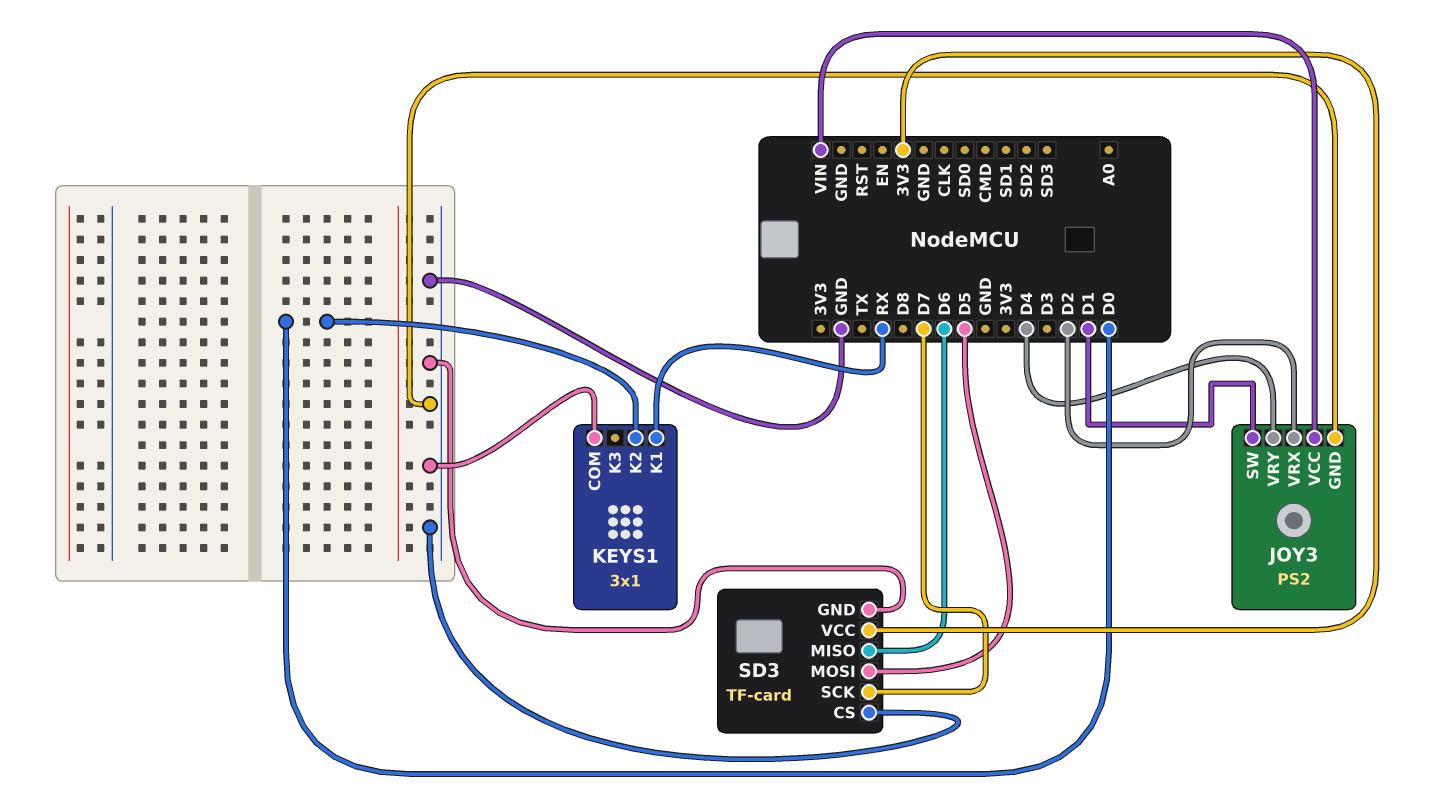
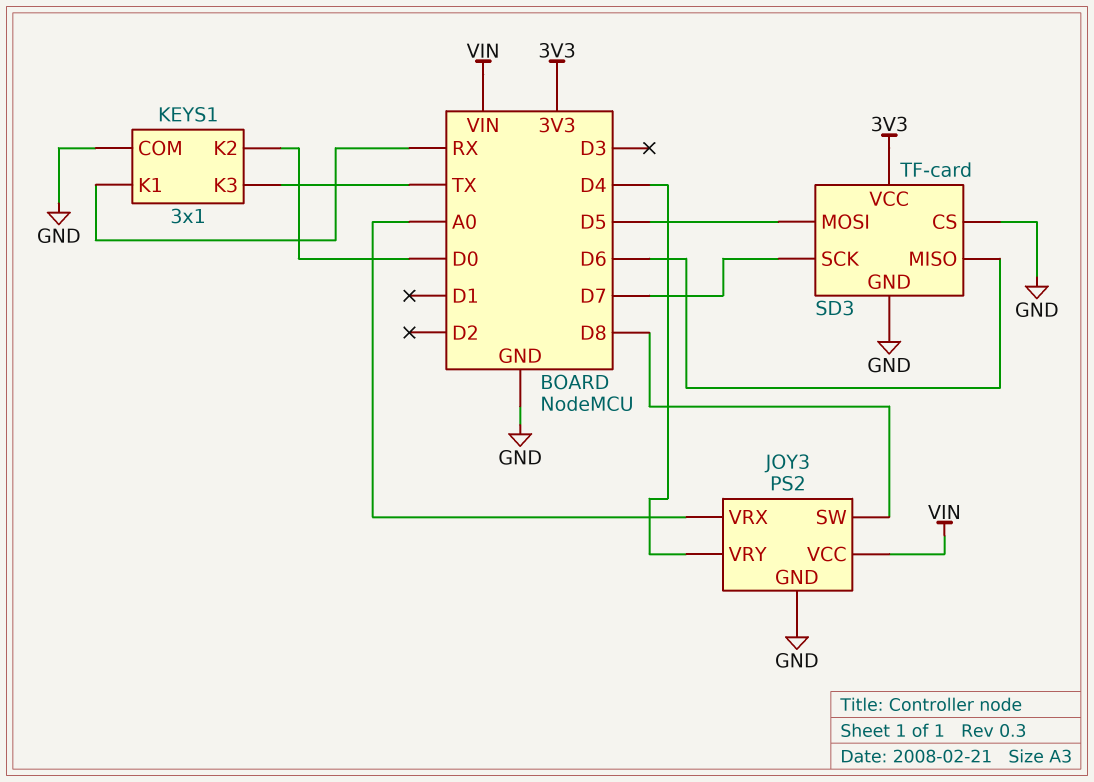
JOY3 pin SW: D1 -> D8
JOY3 pin VRX: D2 -> A0
KEYS1 pin K3: none -> TX

